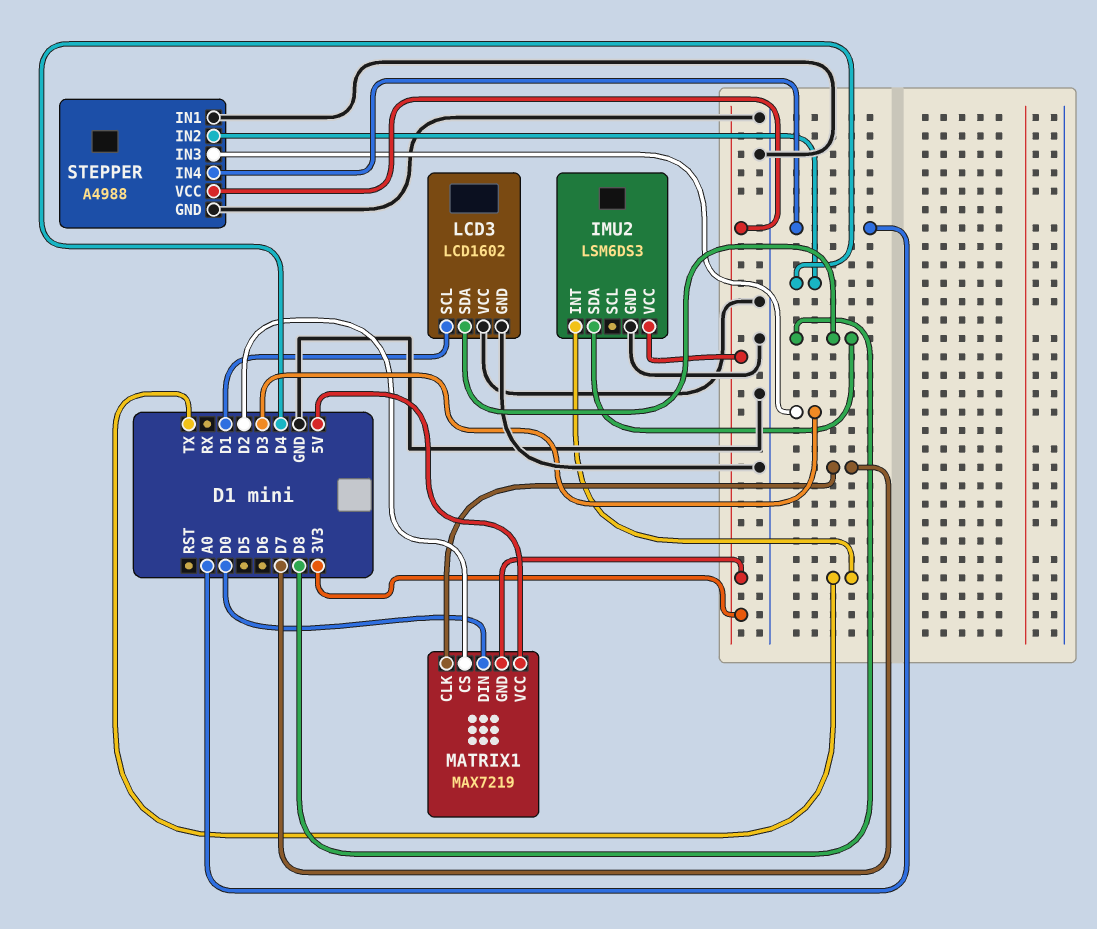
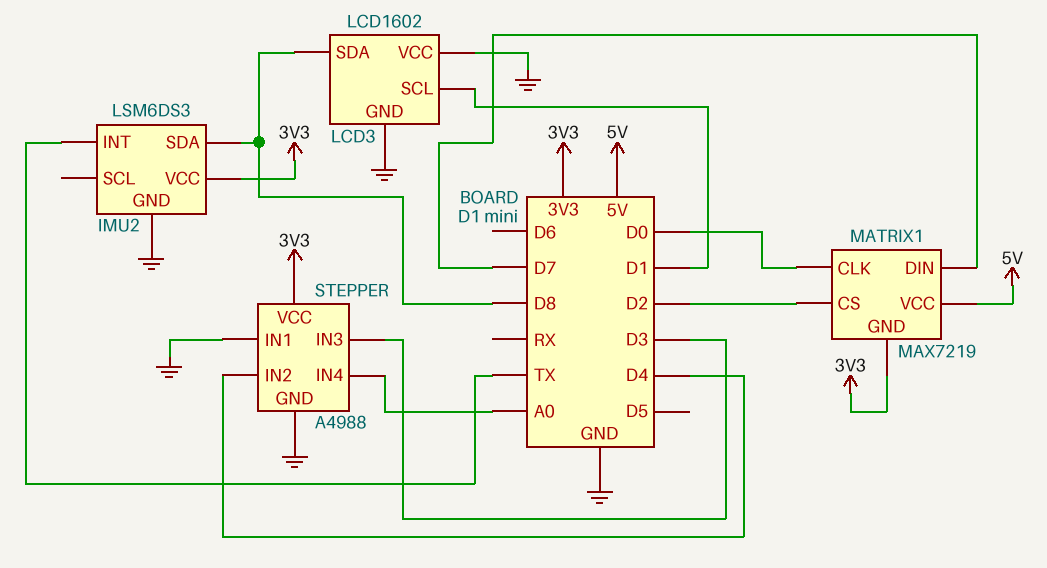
MATRIX1 pin CLK: D7 -> D0
MATRIX1 pin DIN: D0 -> D7

